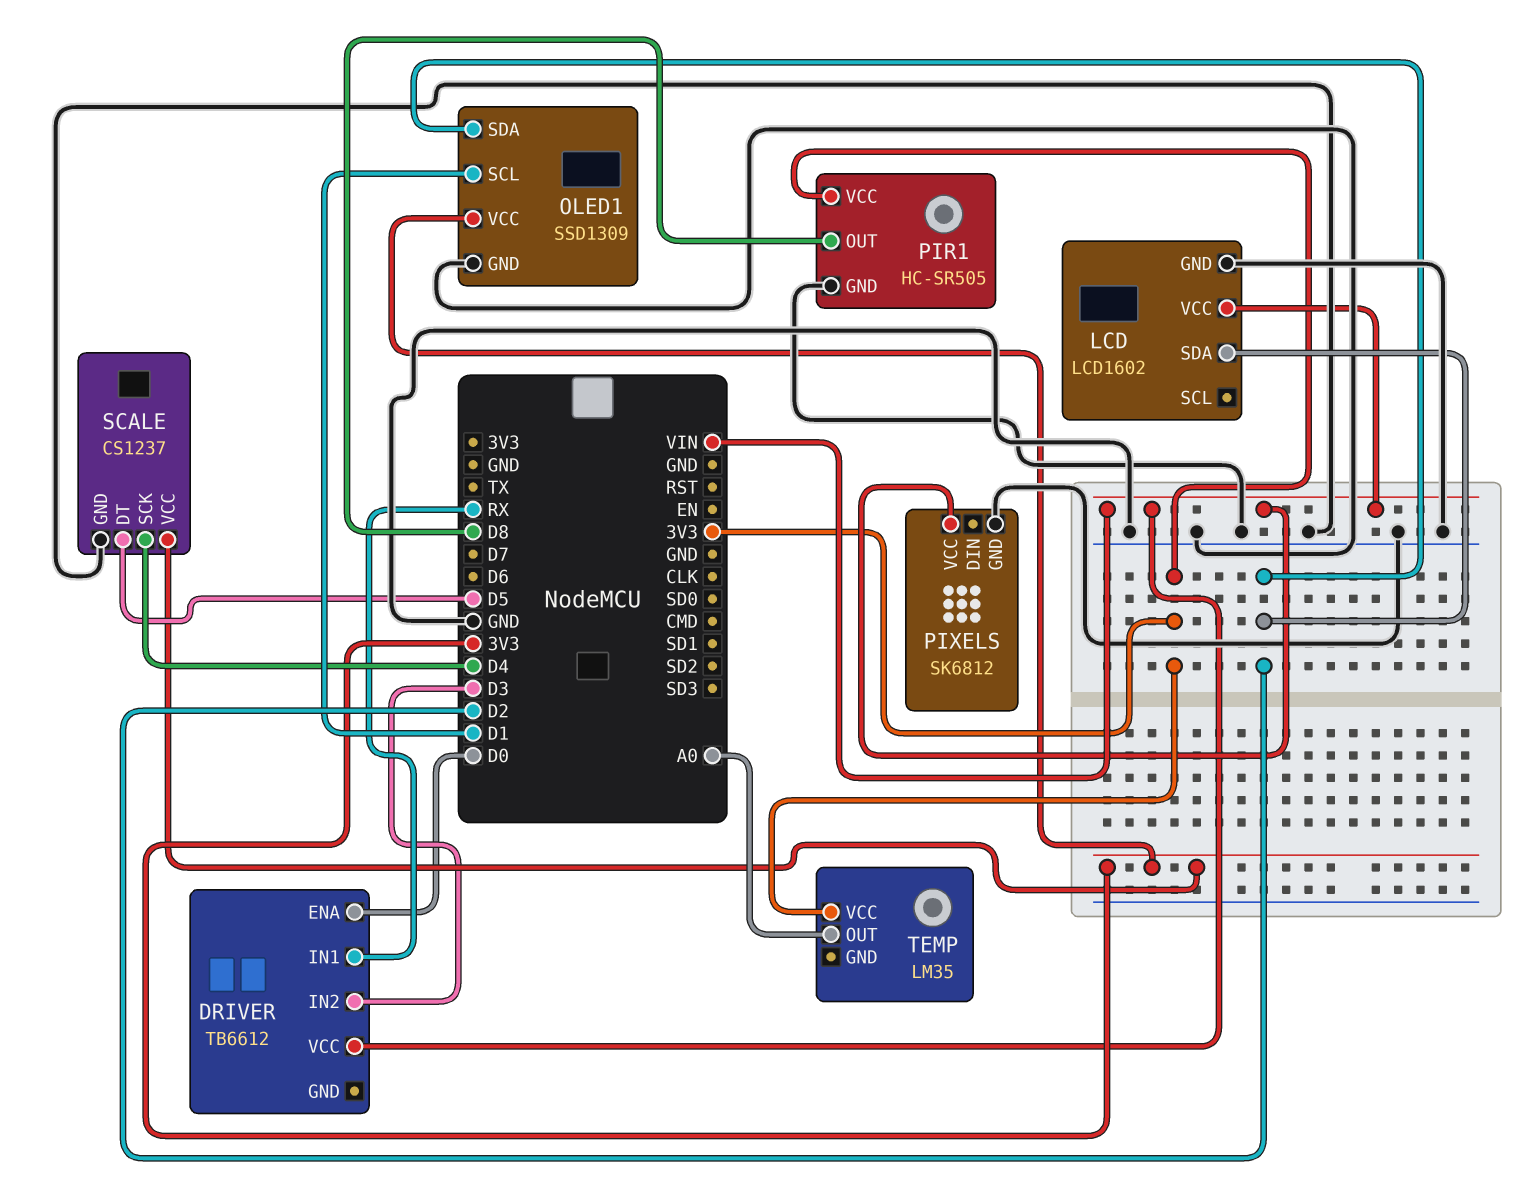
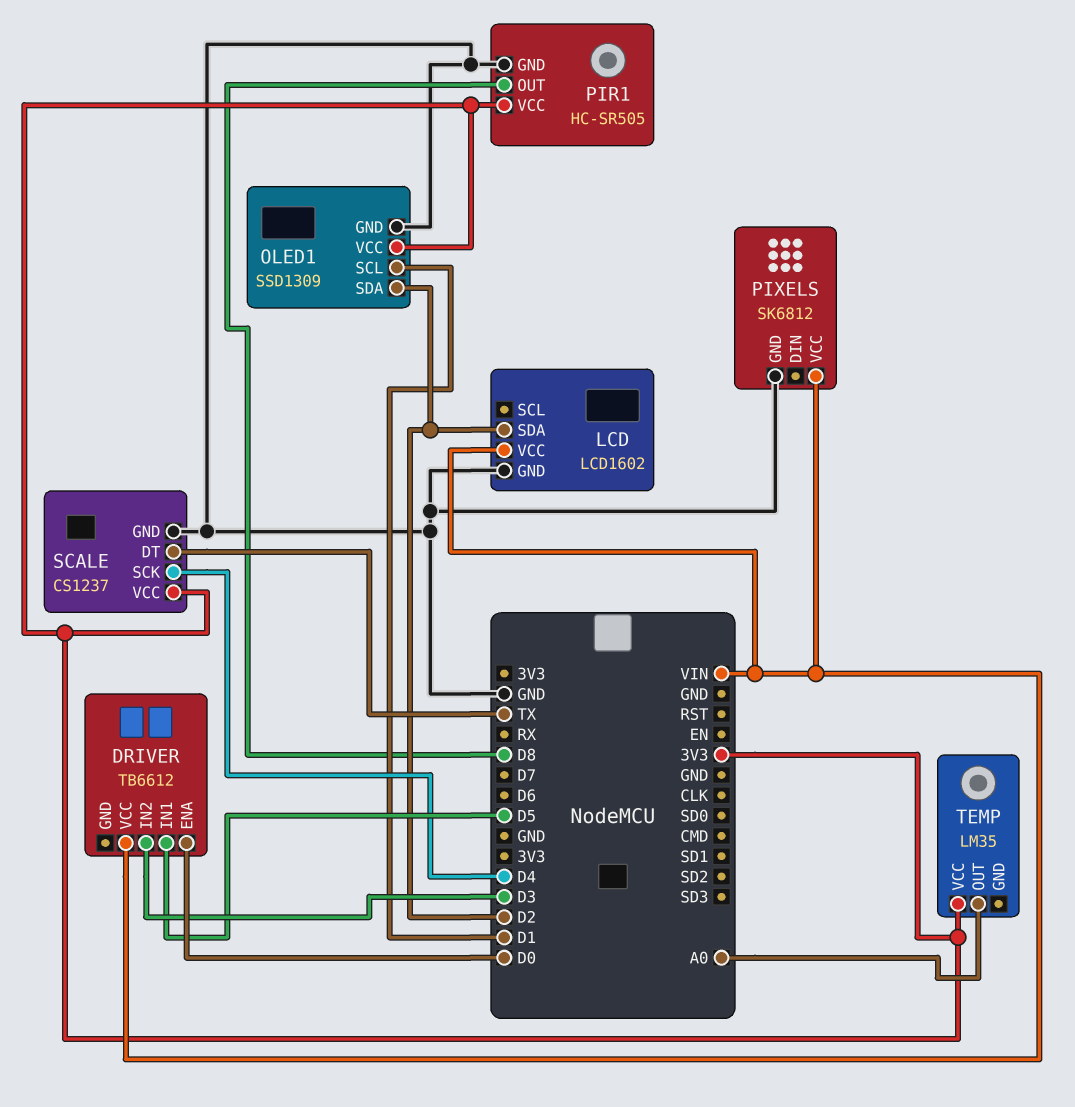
DRIVER pin IN1: RX -> D5
SCALE pin DT: D5 -> TX

